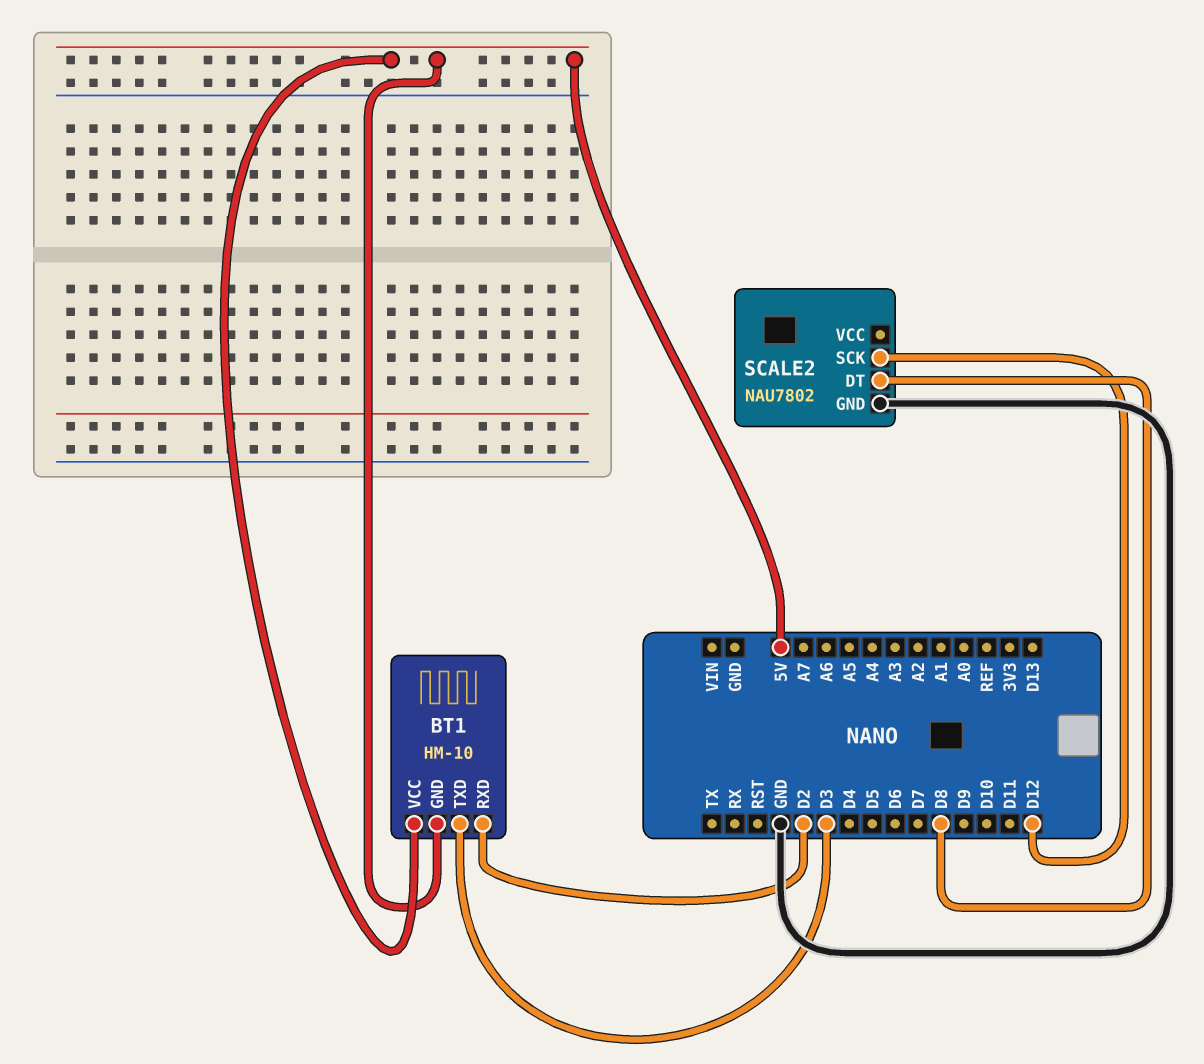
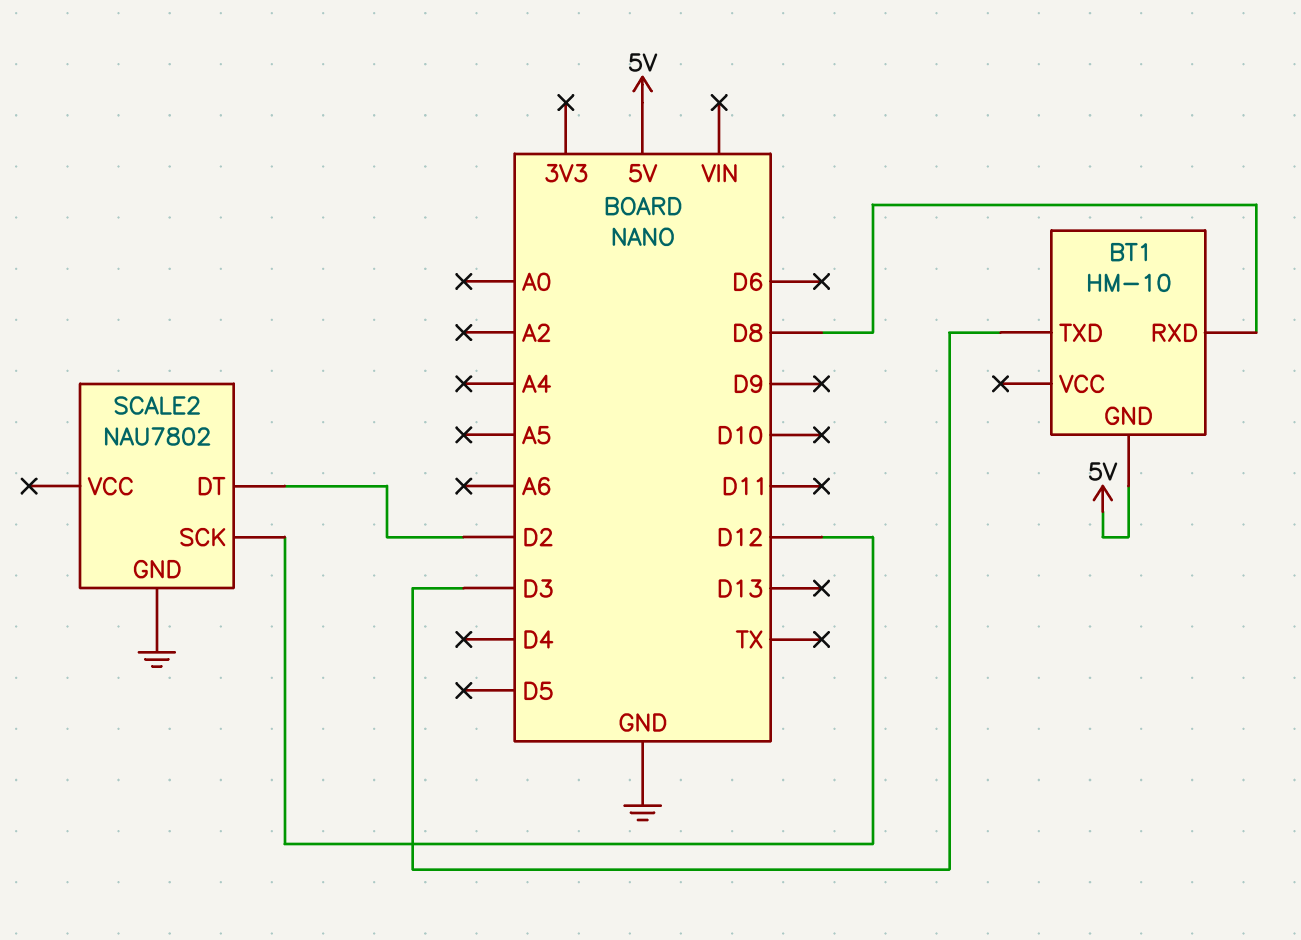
BT1 pin RXD: D2 -> D8
BT1 pin VCC: 5V -> none
SCALE2 pin DT: D8 -> D2

